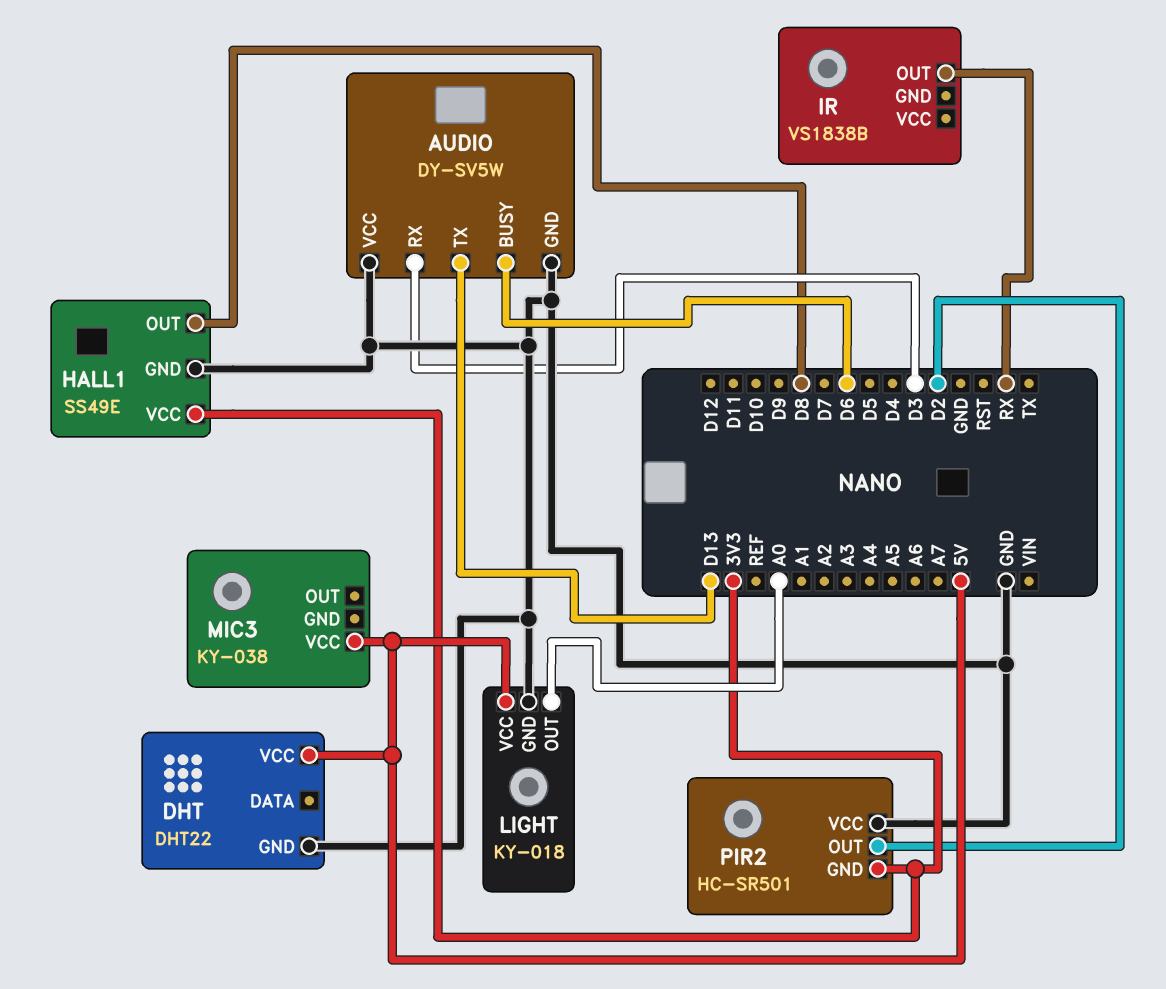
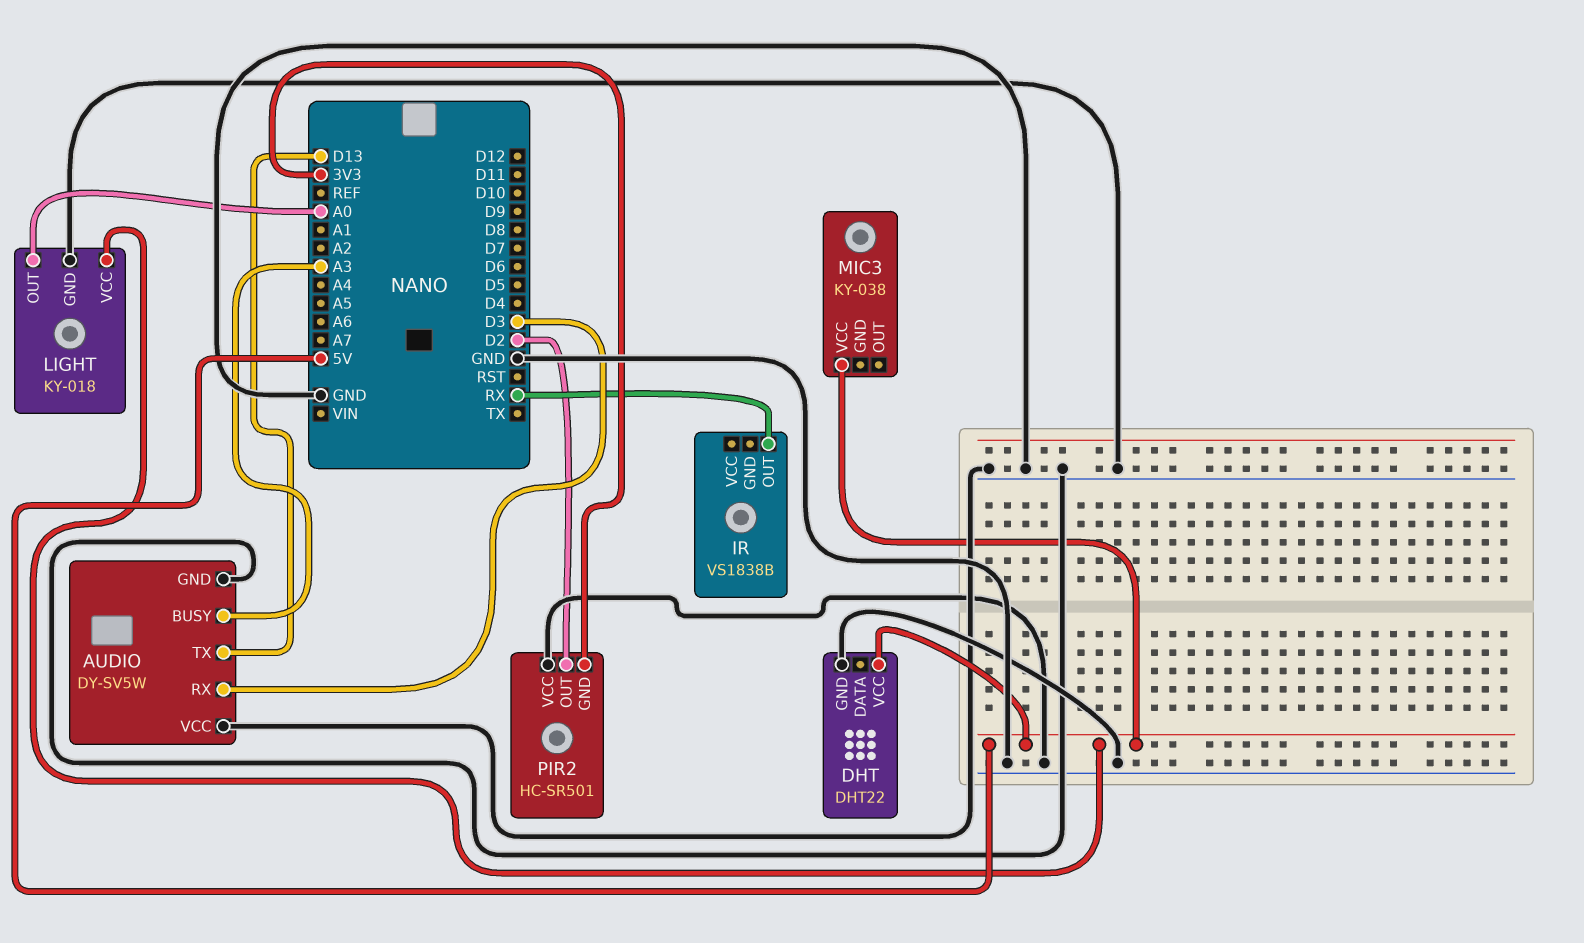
AUDIO pin BUSY: D6 -> A3
HALL1: SS49E -> none
HALL1 pin GND: GND -> none
HALL1 pin OUT: D8 -> none
HALL1 pin VCC: 3V3 -> none

